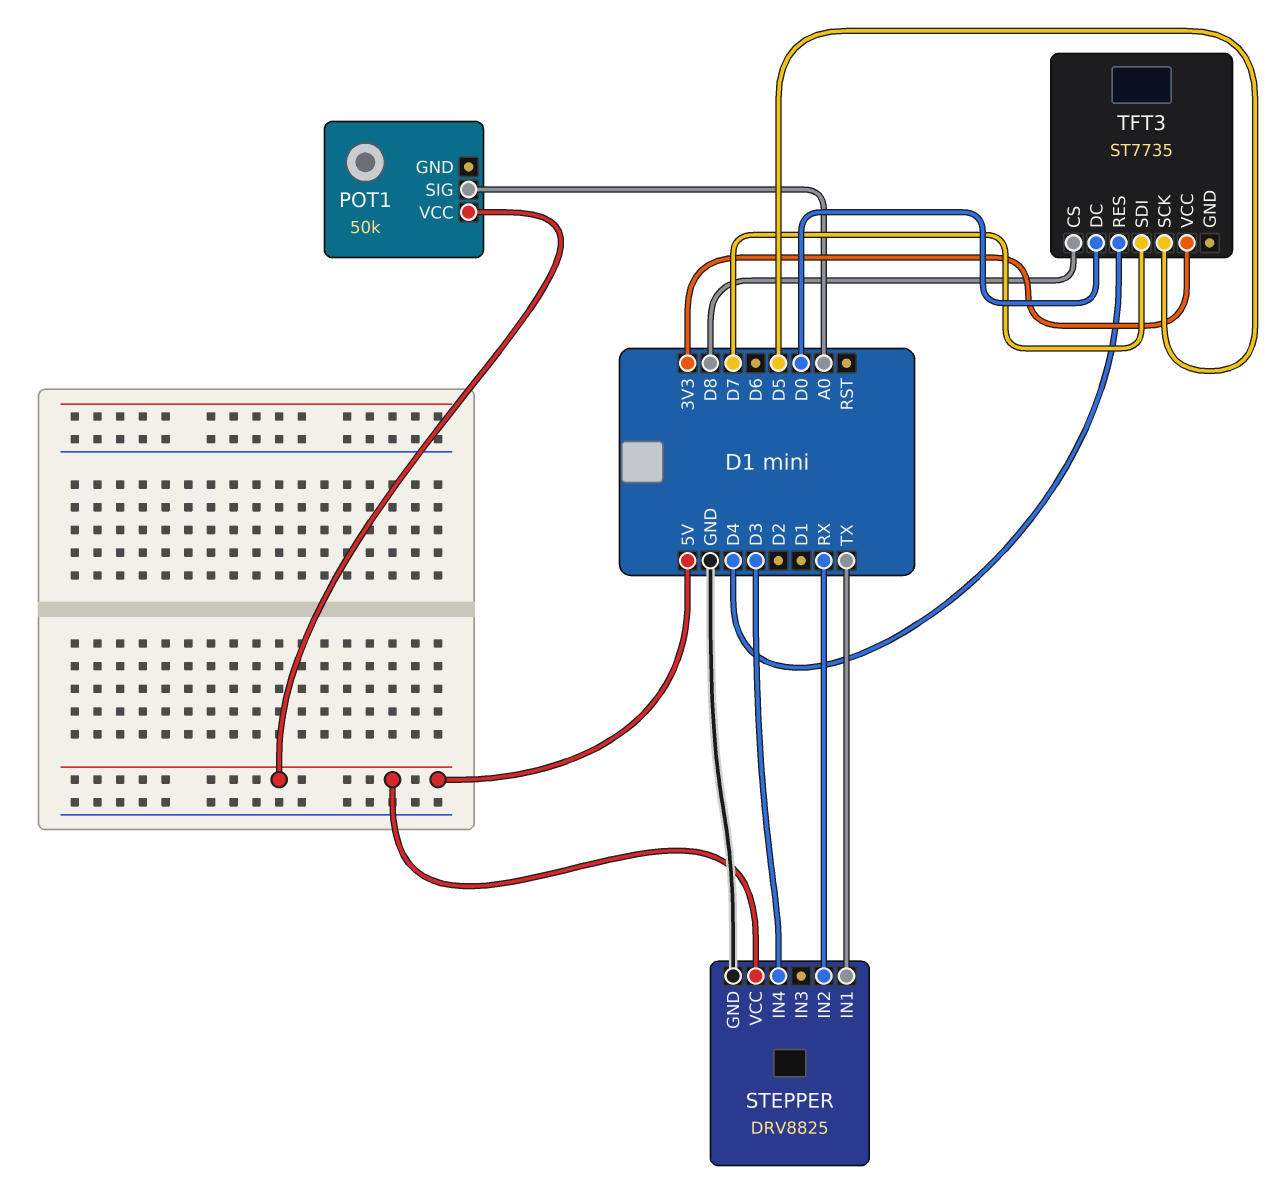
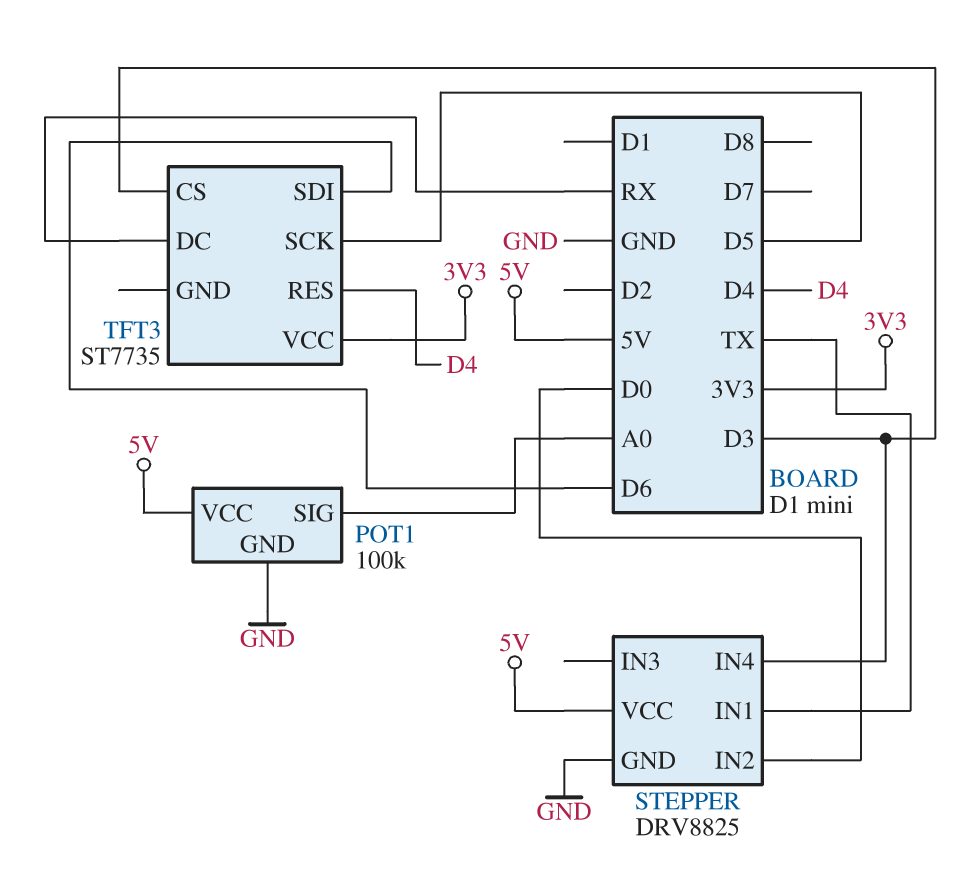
POT1: 50k -> 100k
POT1 pin GND: none -> GND
STEPPER pin IN2: RX -> D0
TFT3 pin CS: D8 -> D3
TFT3 pin DC: D0 -> RX
TFT3 pin SDI: D7 -> D6

